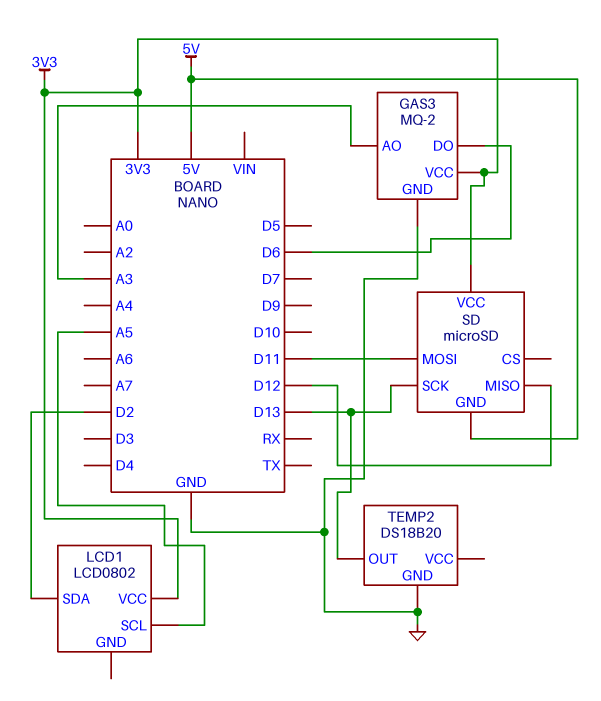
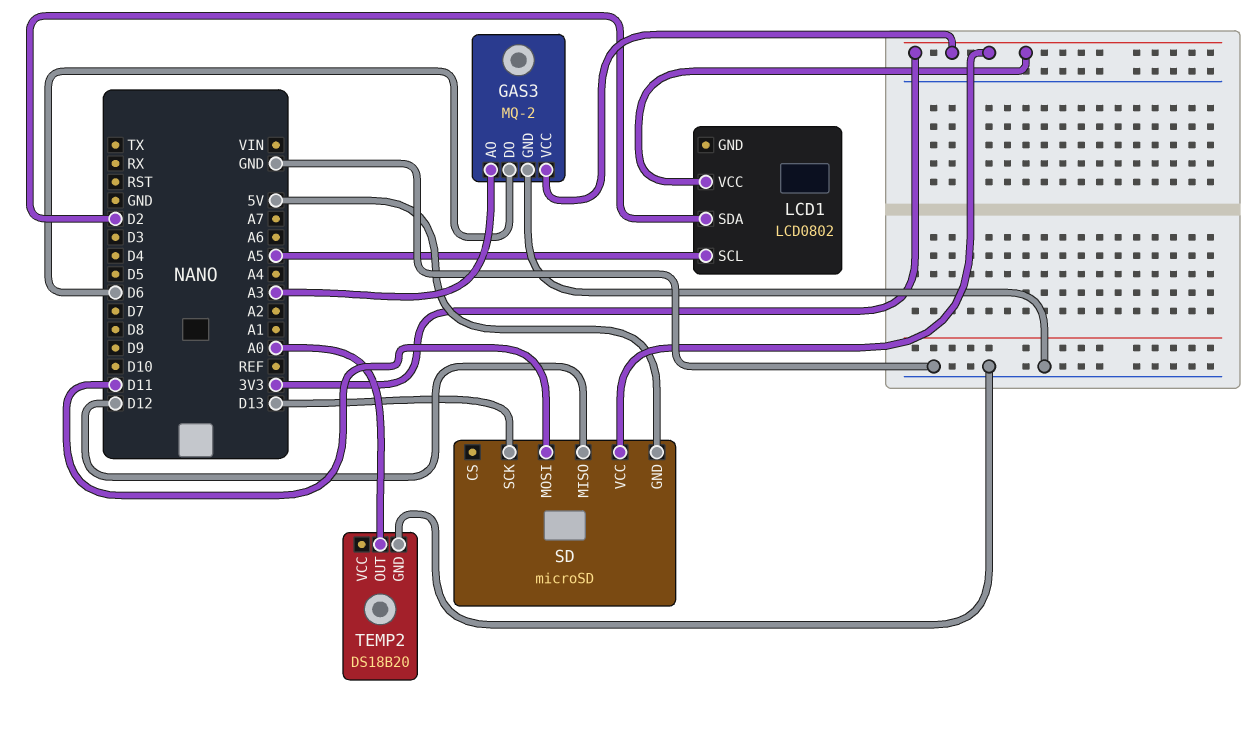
TEMP2 pin OUT: D13 -> A0

